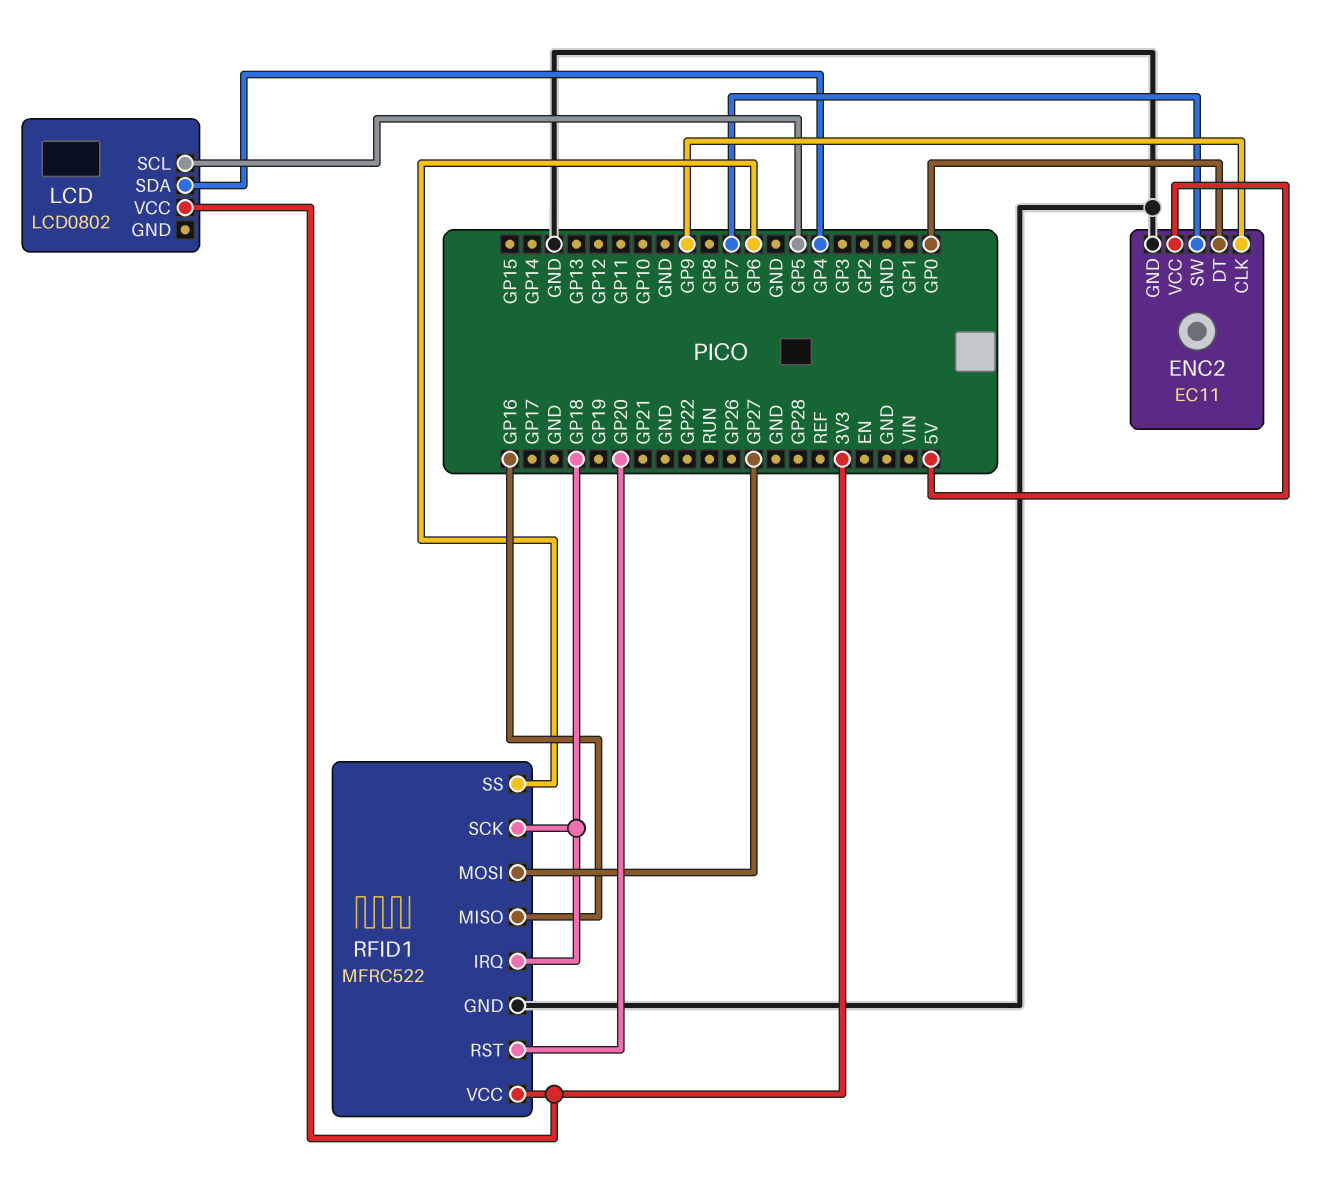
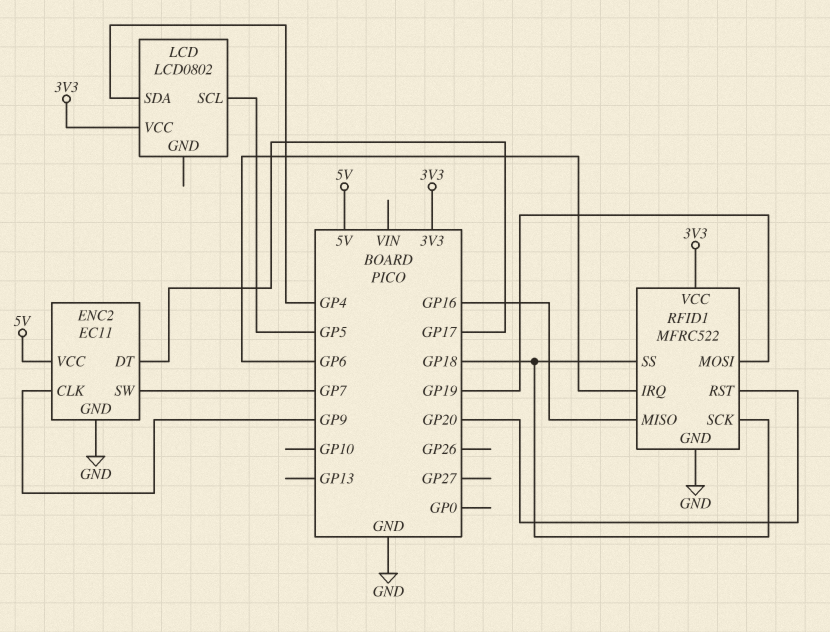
ENC2 pin DT: GP0 -> GP17
RFID1 pin IRQ: GP18 -> GP6
RFID1 pin MOSI: GP27 -> GP19
RFID1 pin SS: GP6 -> GP18

